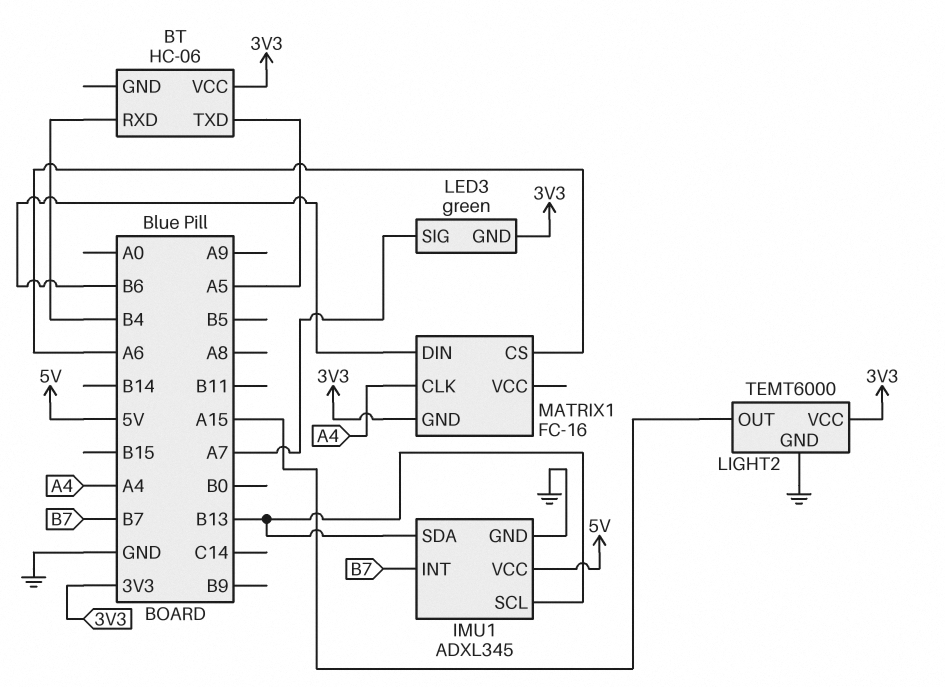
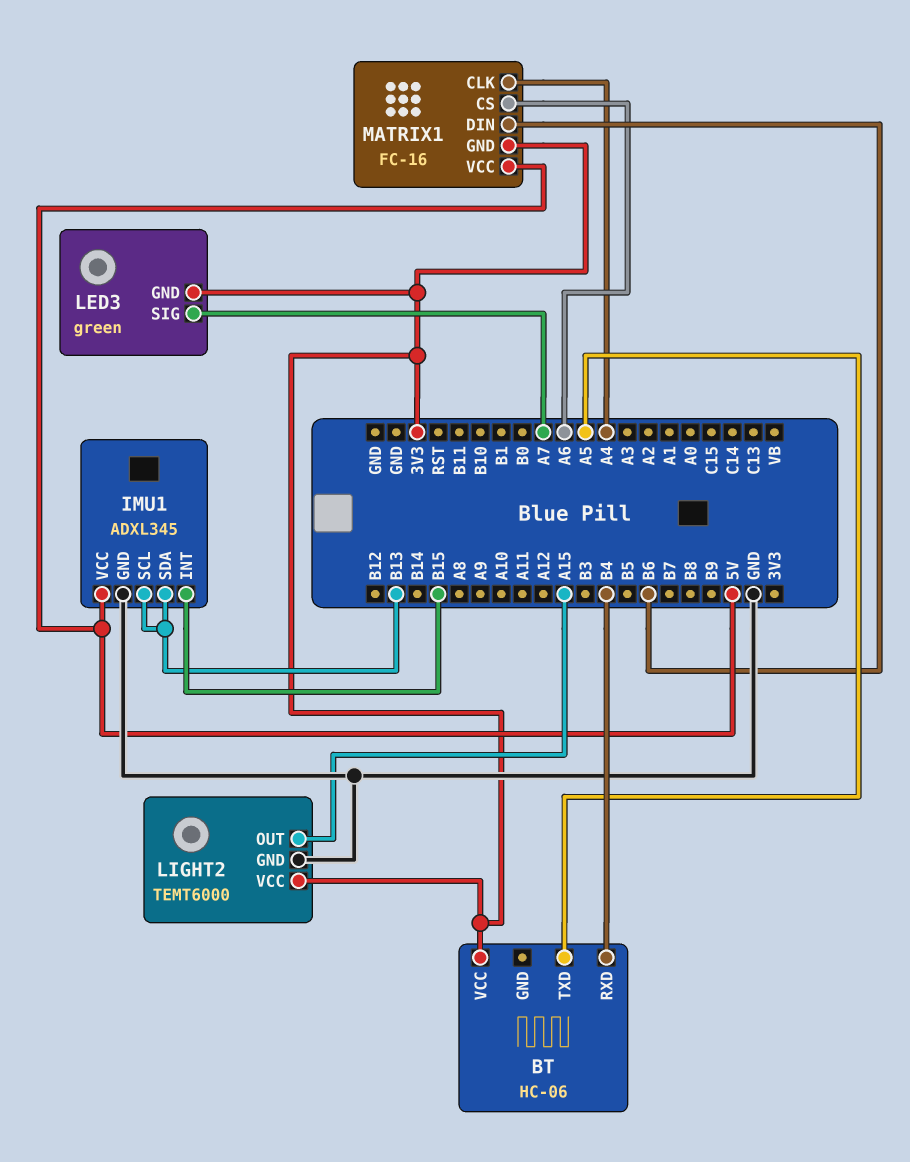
IMU1 pin INT: B7 -> B15
MATRIX1 pin VCC: none -> 5V

